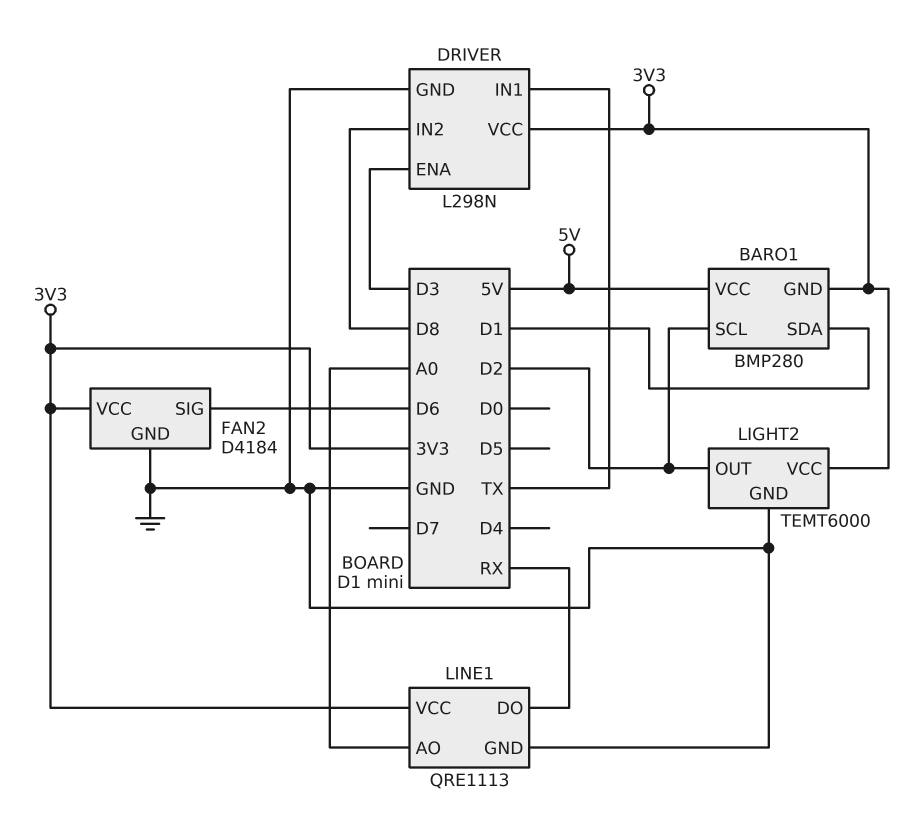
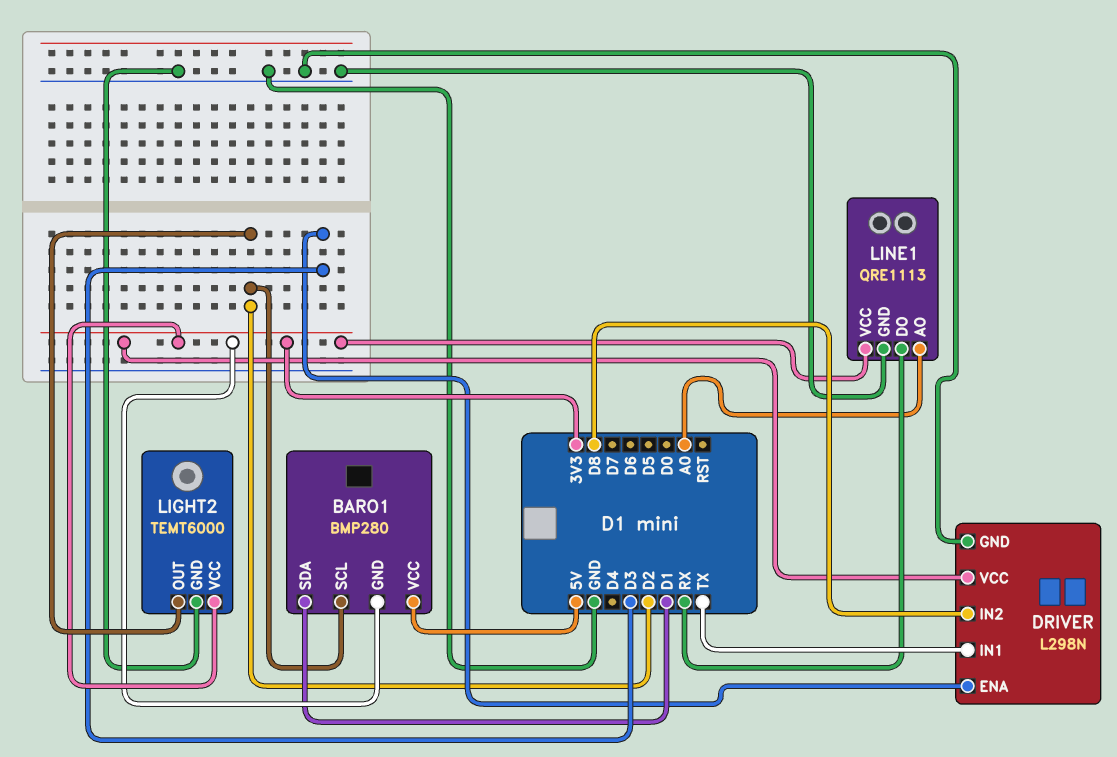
FAN2: D4184 -> none
FAN2 pin GND: GND -> none
FAN2 pin SIG: D6 -> none
FAN2 pin VCC: 3V3 -> none

